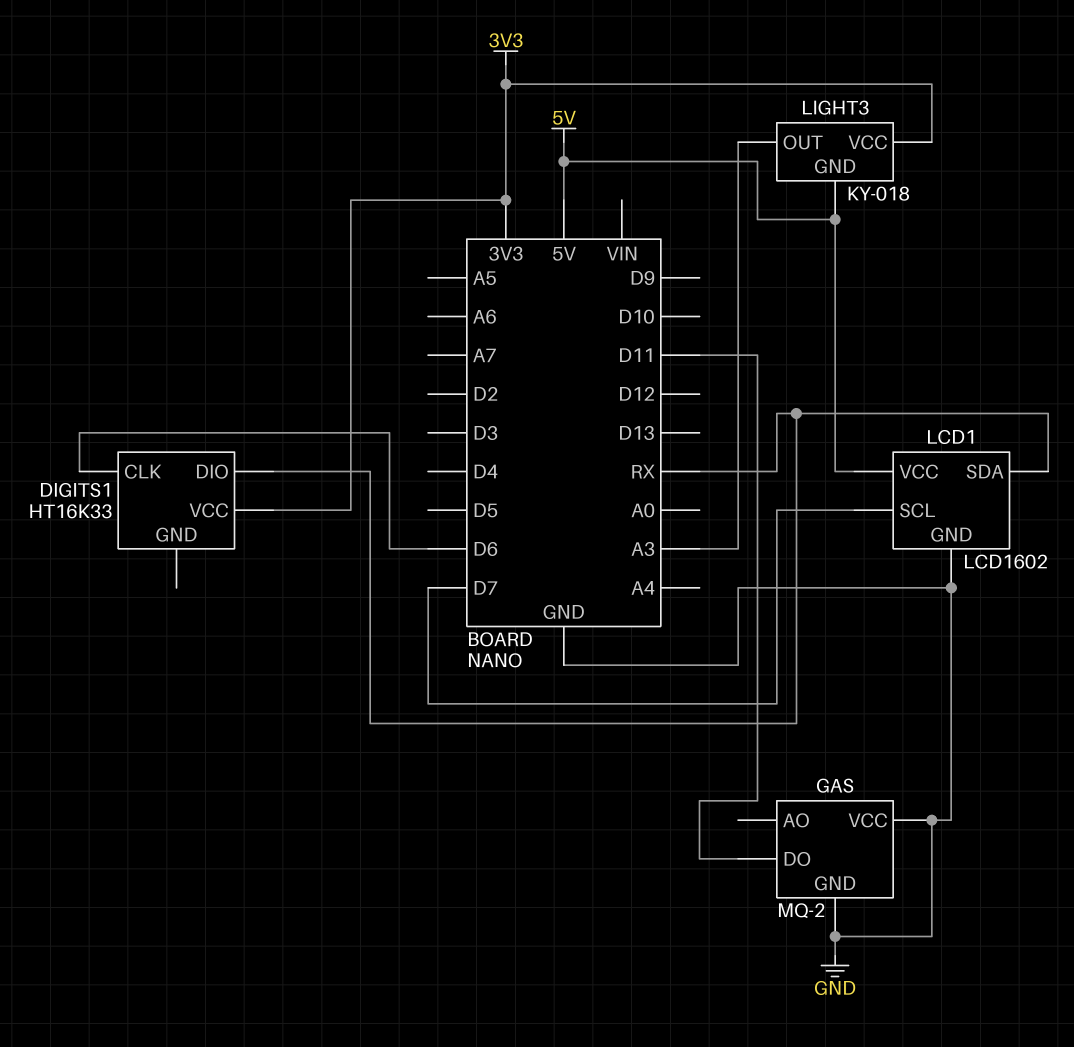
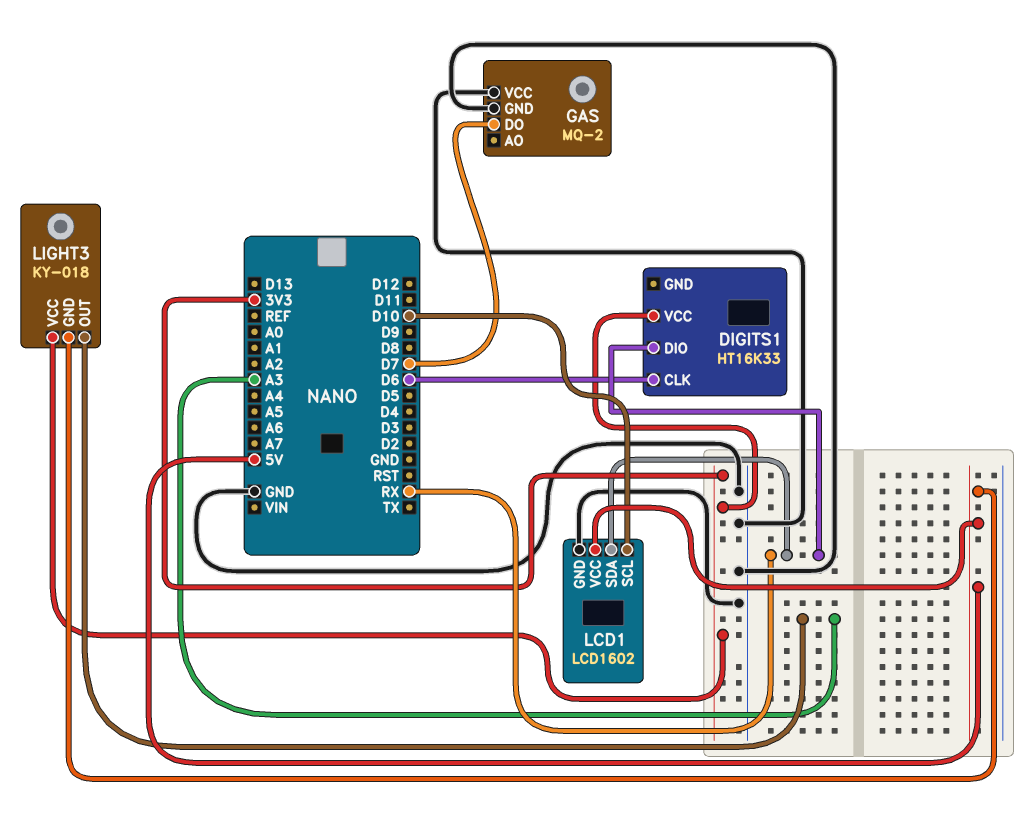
GAS pin DO: D11 -> D7
LCD1 pin SCL: D7 -> D10

